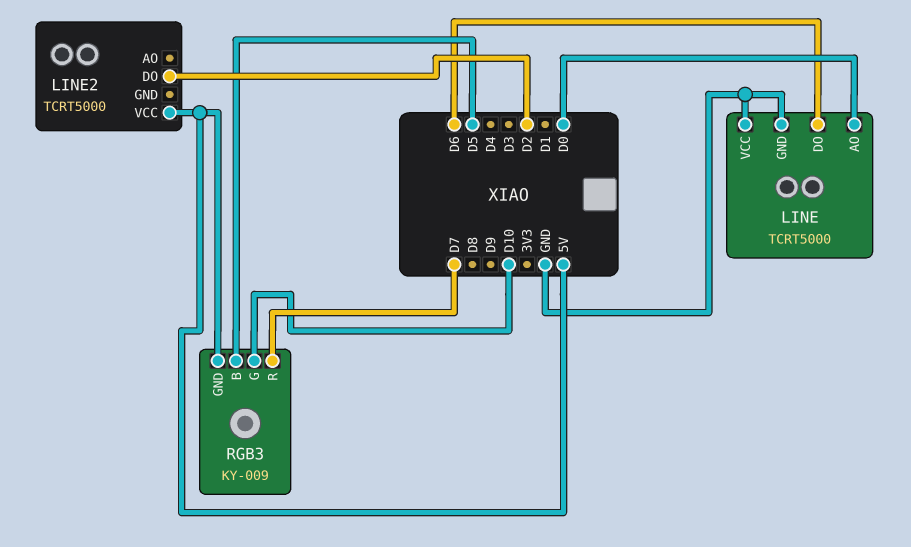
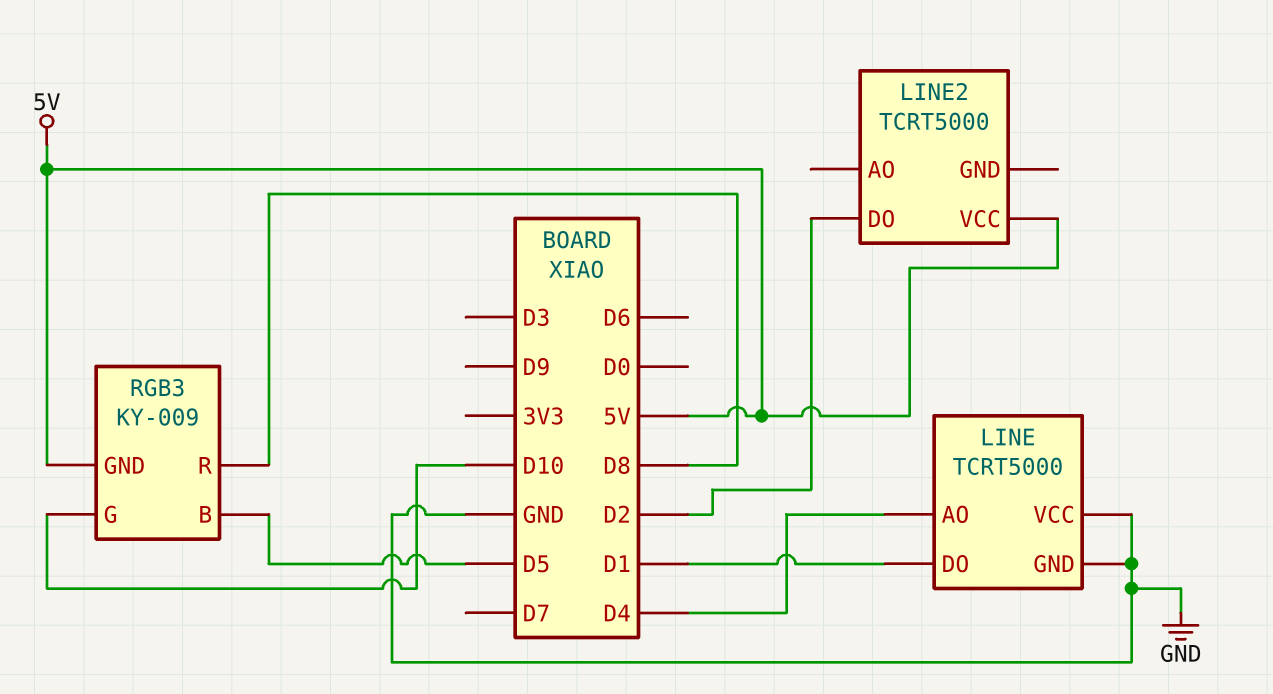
LINE pin AO: D0 -> D4
LINE pin DO: D6 -> D1
RGB3 pin R: D7 -> D8

